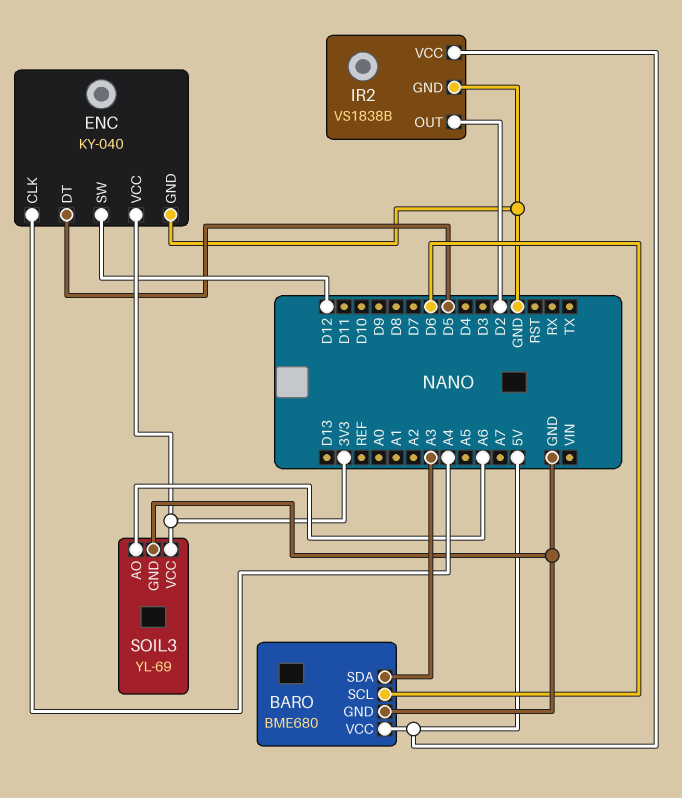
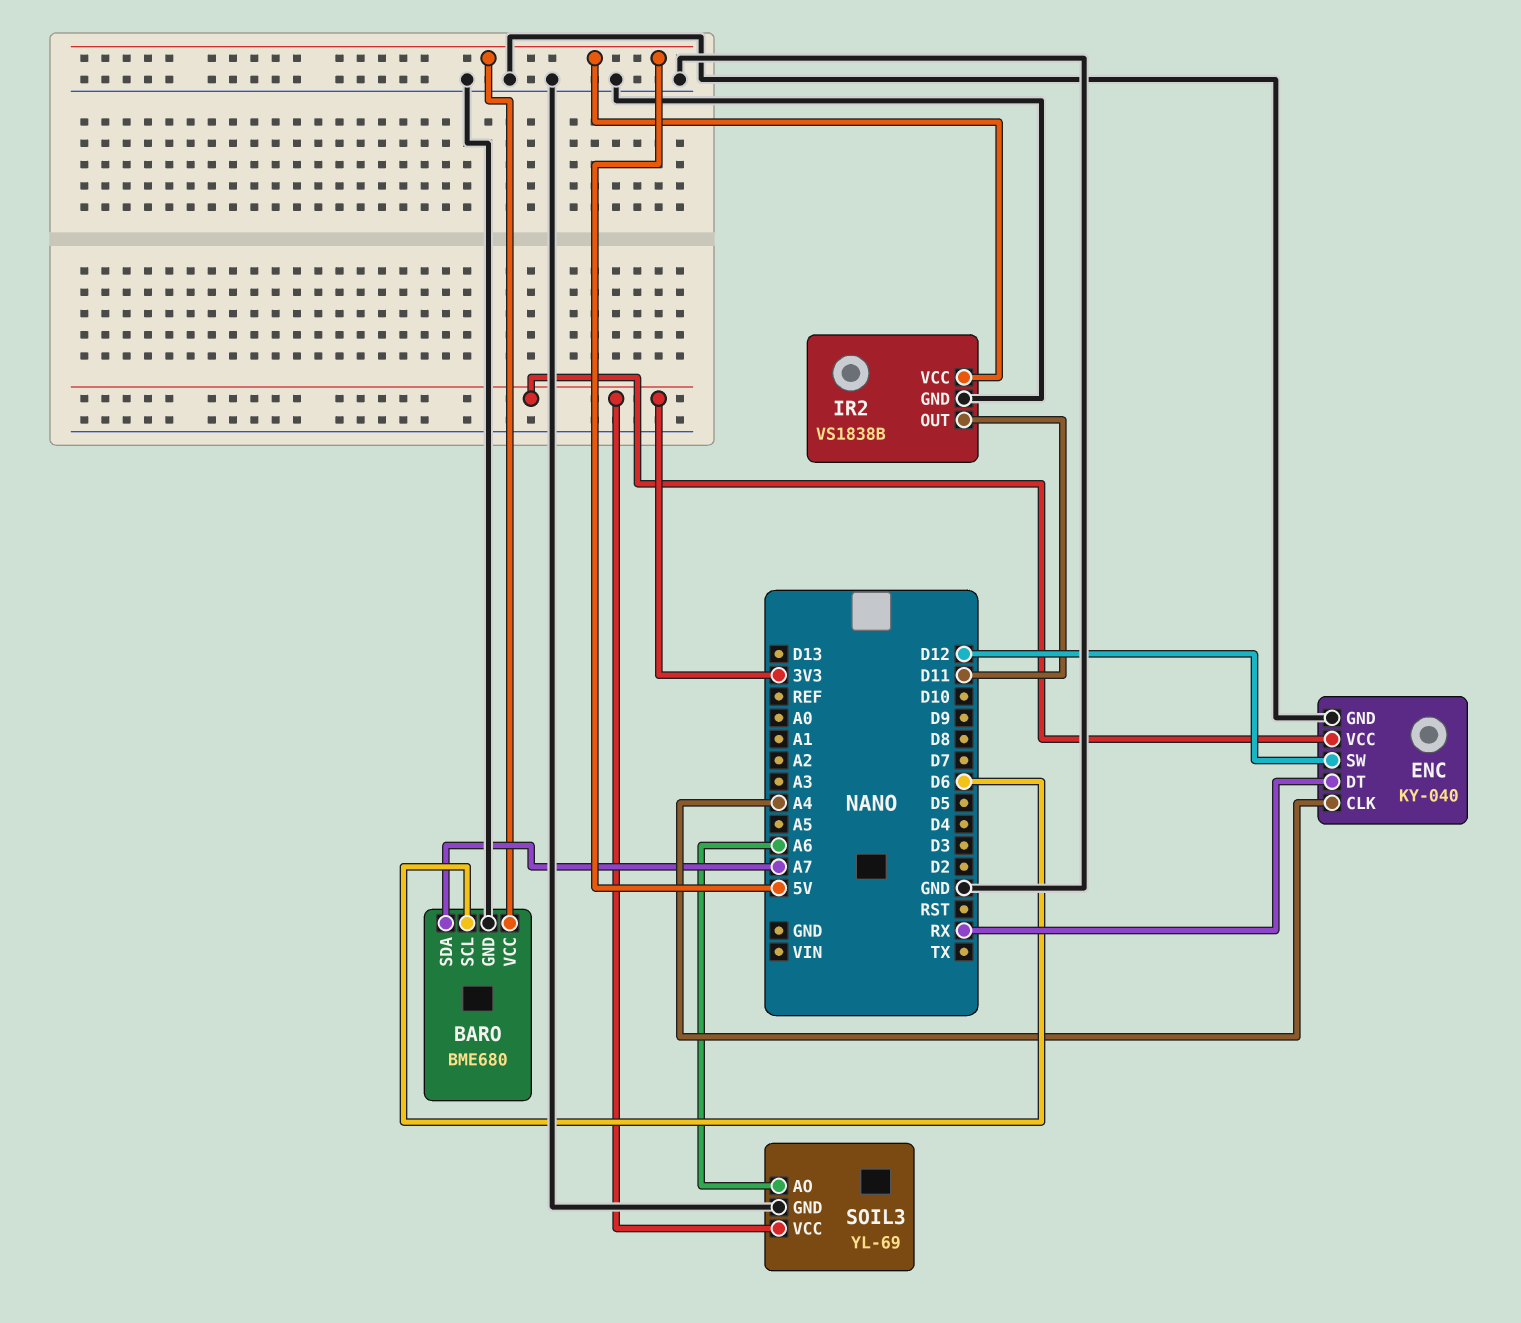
BARO pin SDA: A3 -> A7
ENC pin DT: D5 -> RX
IR2 pin OUT: D2 -> D11

